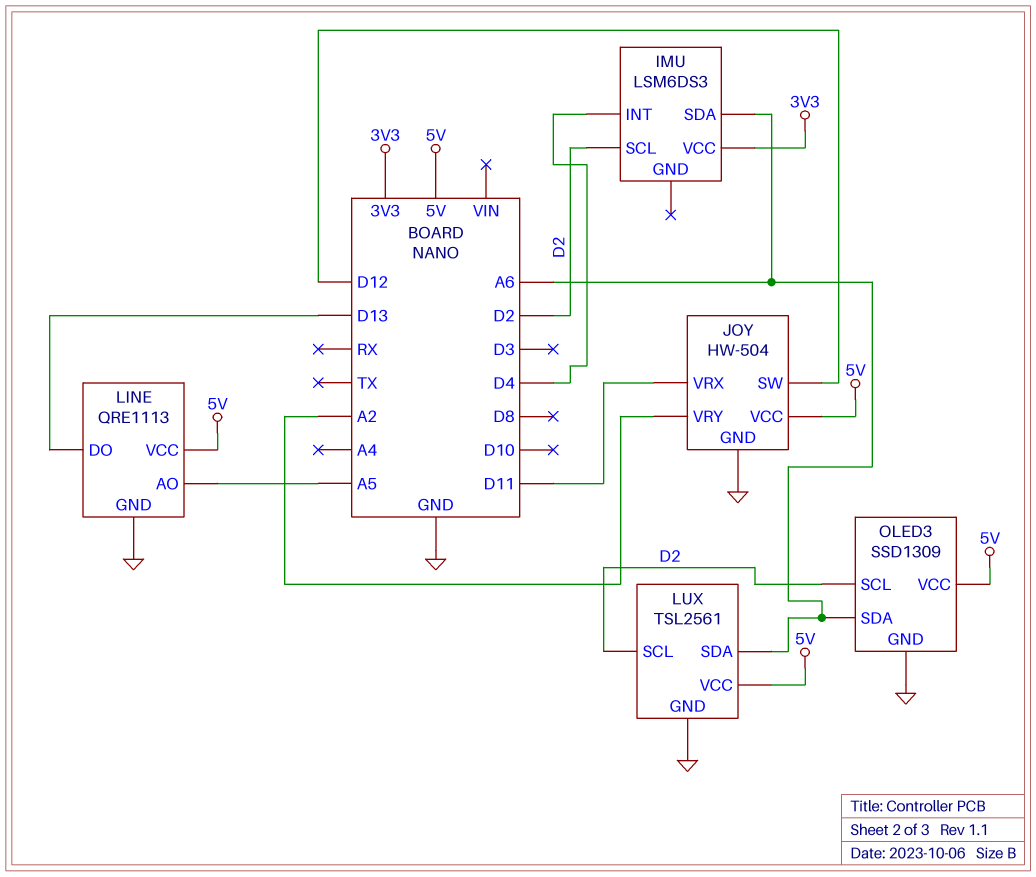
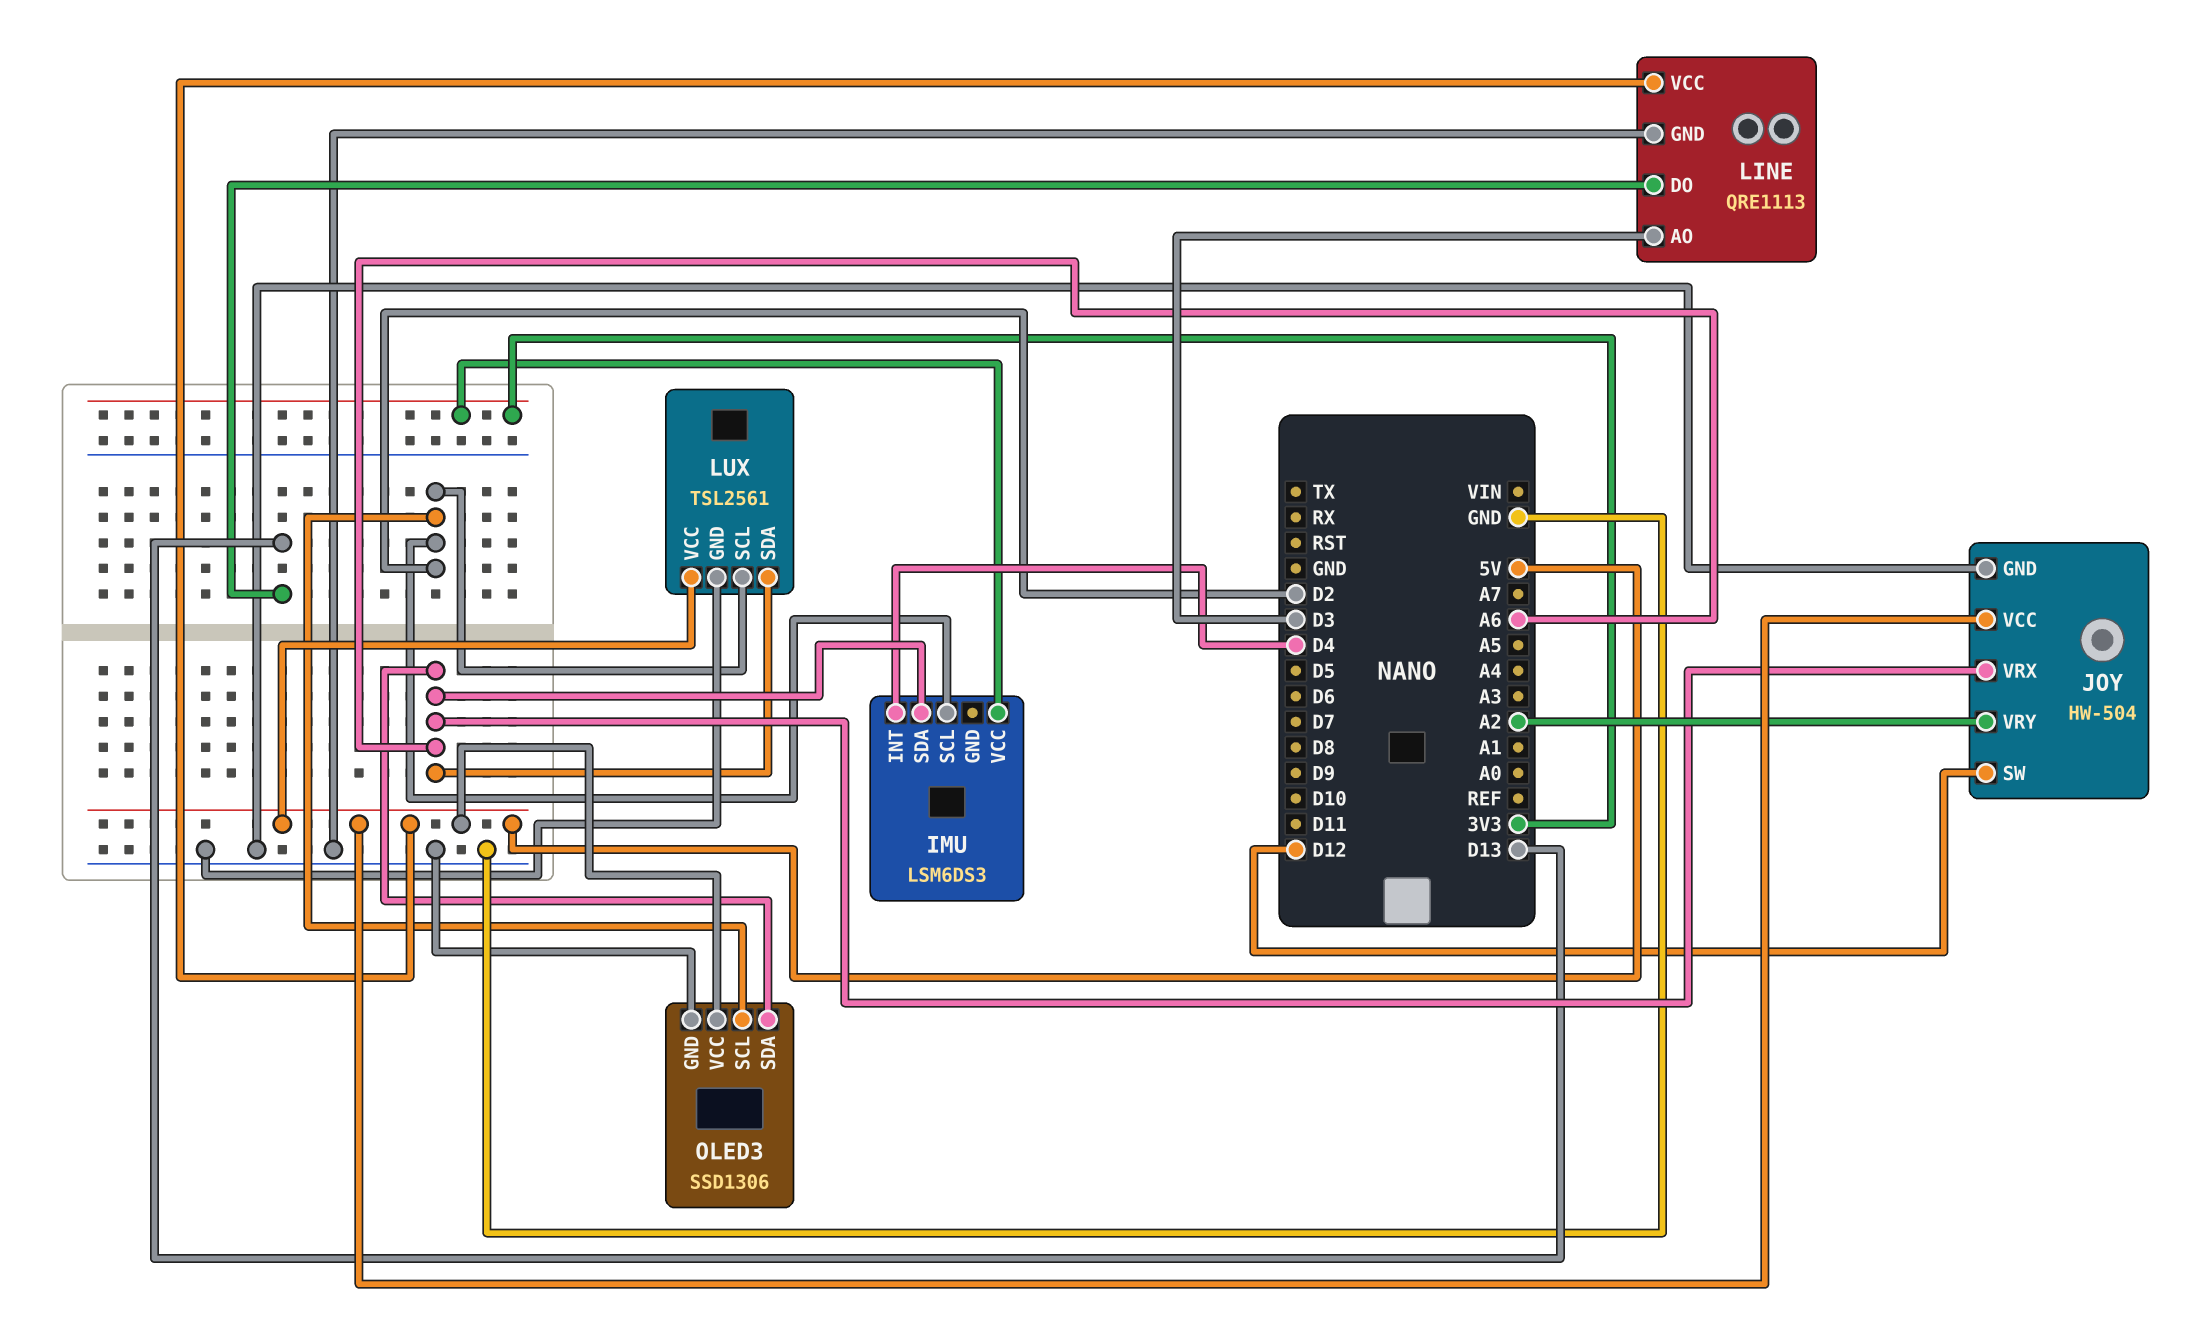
JOY pin VRX: D11 -> A6
LINE pin AO: A5 -> D3
OLED3: SSD1309 -> SSD1306

